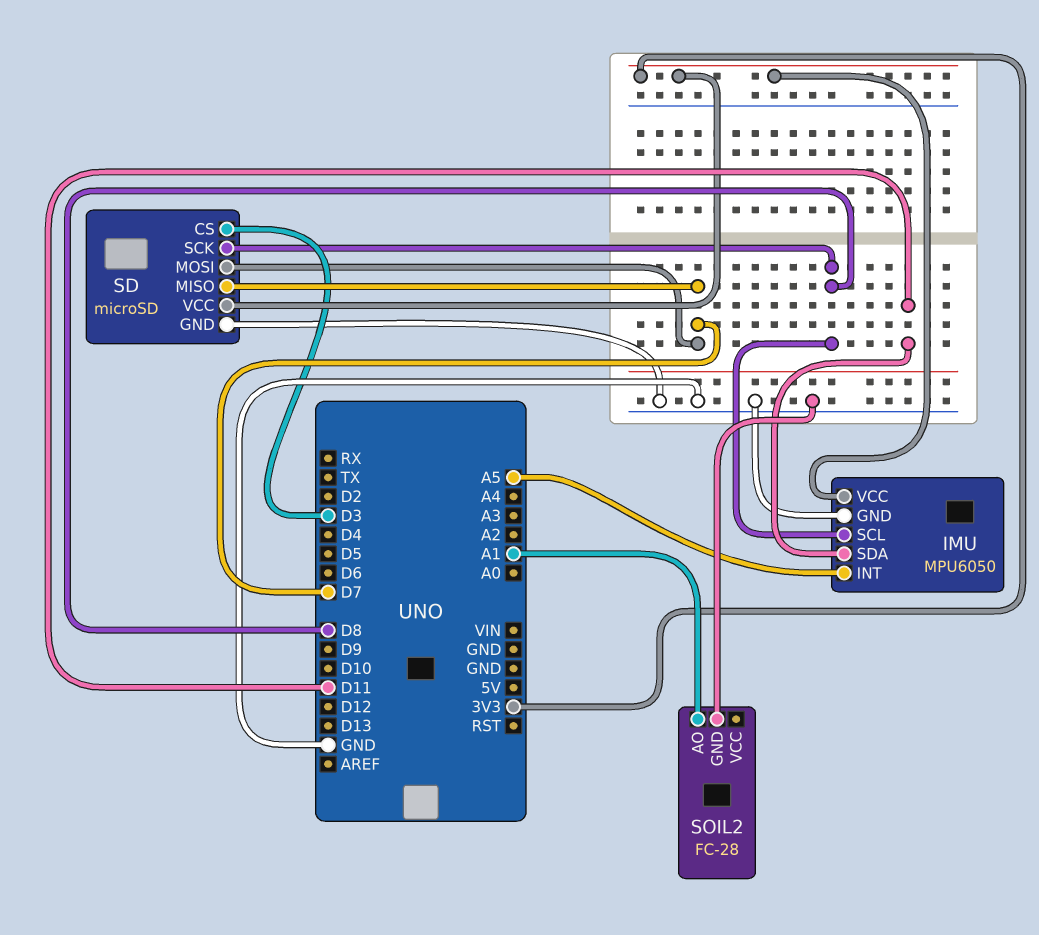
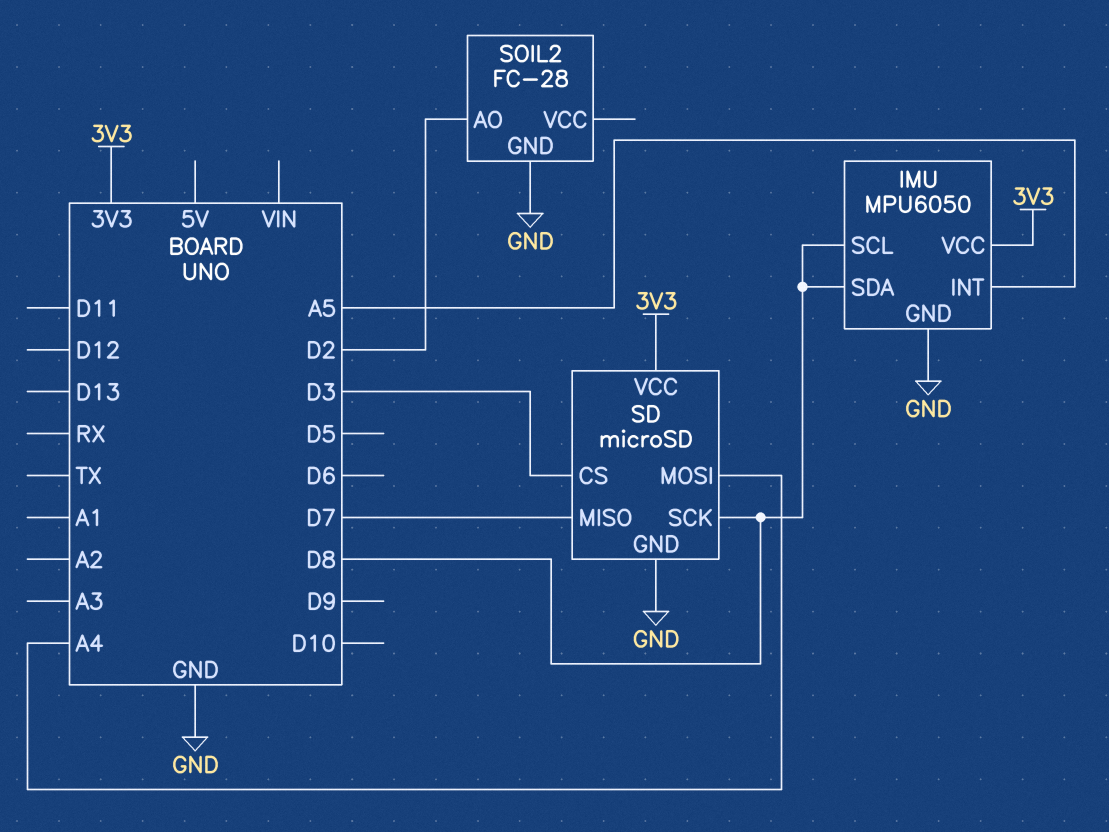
IMU pin SDA: D11 -> D8
SD pin MOSI: D7 -> A4
SOIL2 pin AO: A1 -> D2

